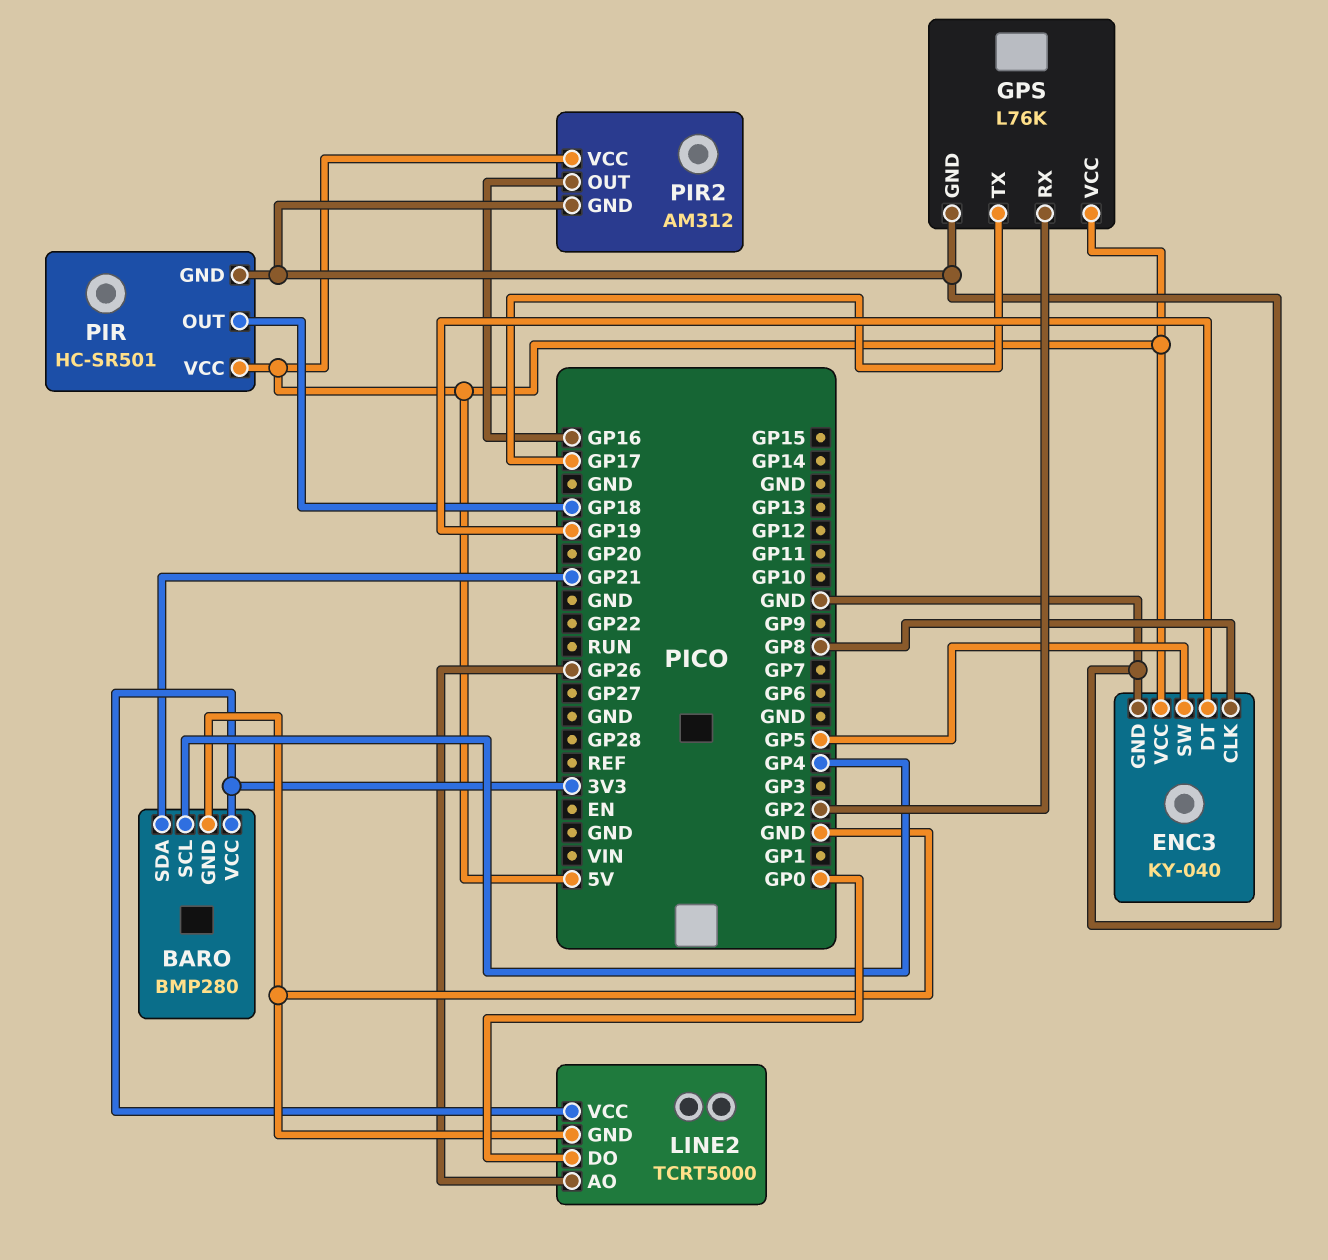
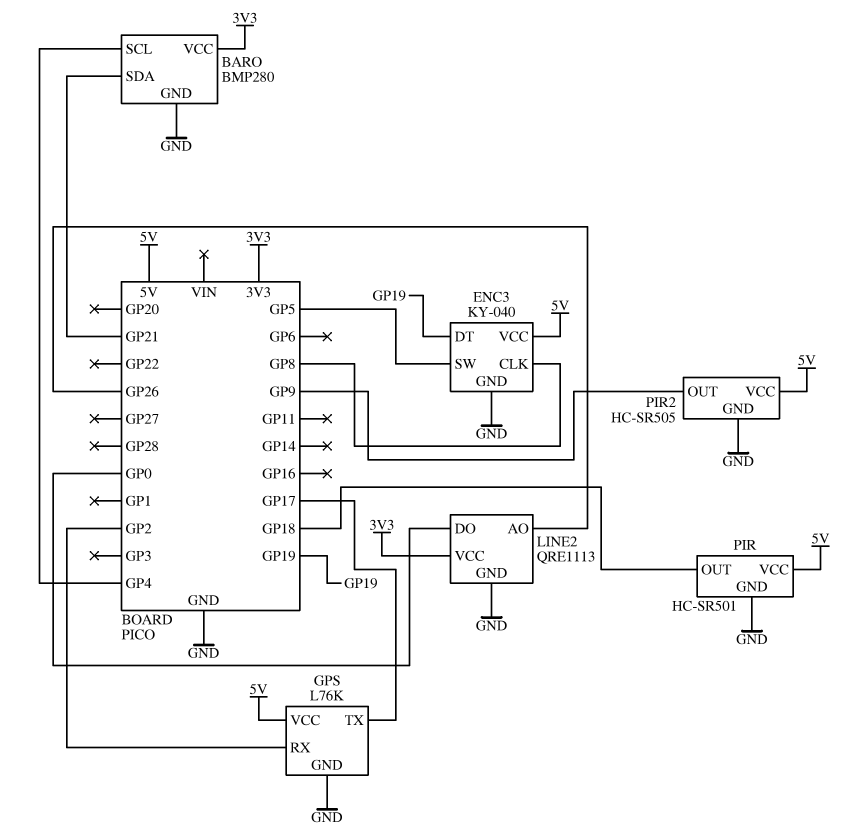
LINE2: TCRT5000 -> QRE1113
PIR2: AM312 -> HC-SR505
PIR2 pin OUT: GP16 -> GP9

